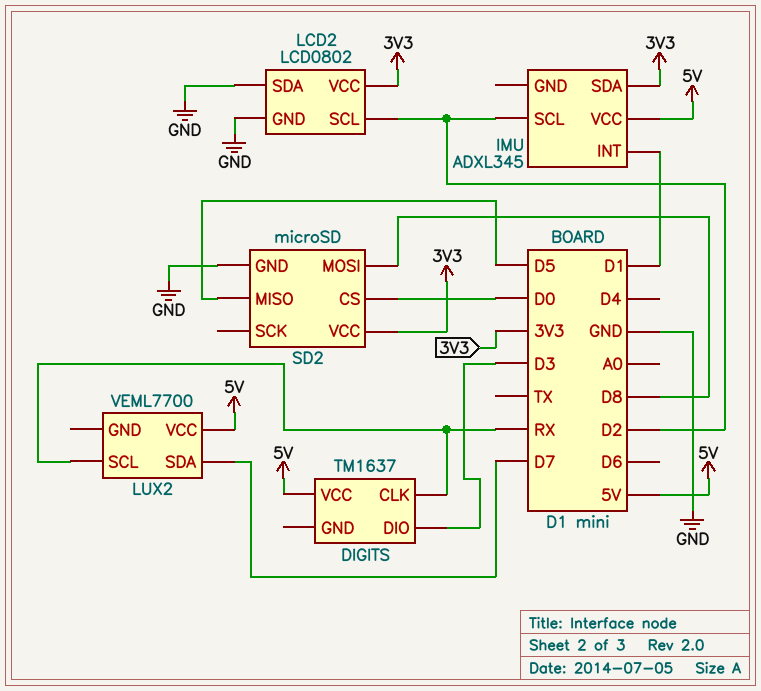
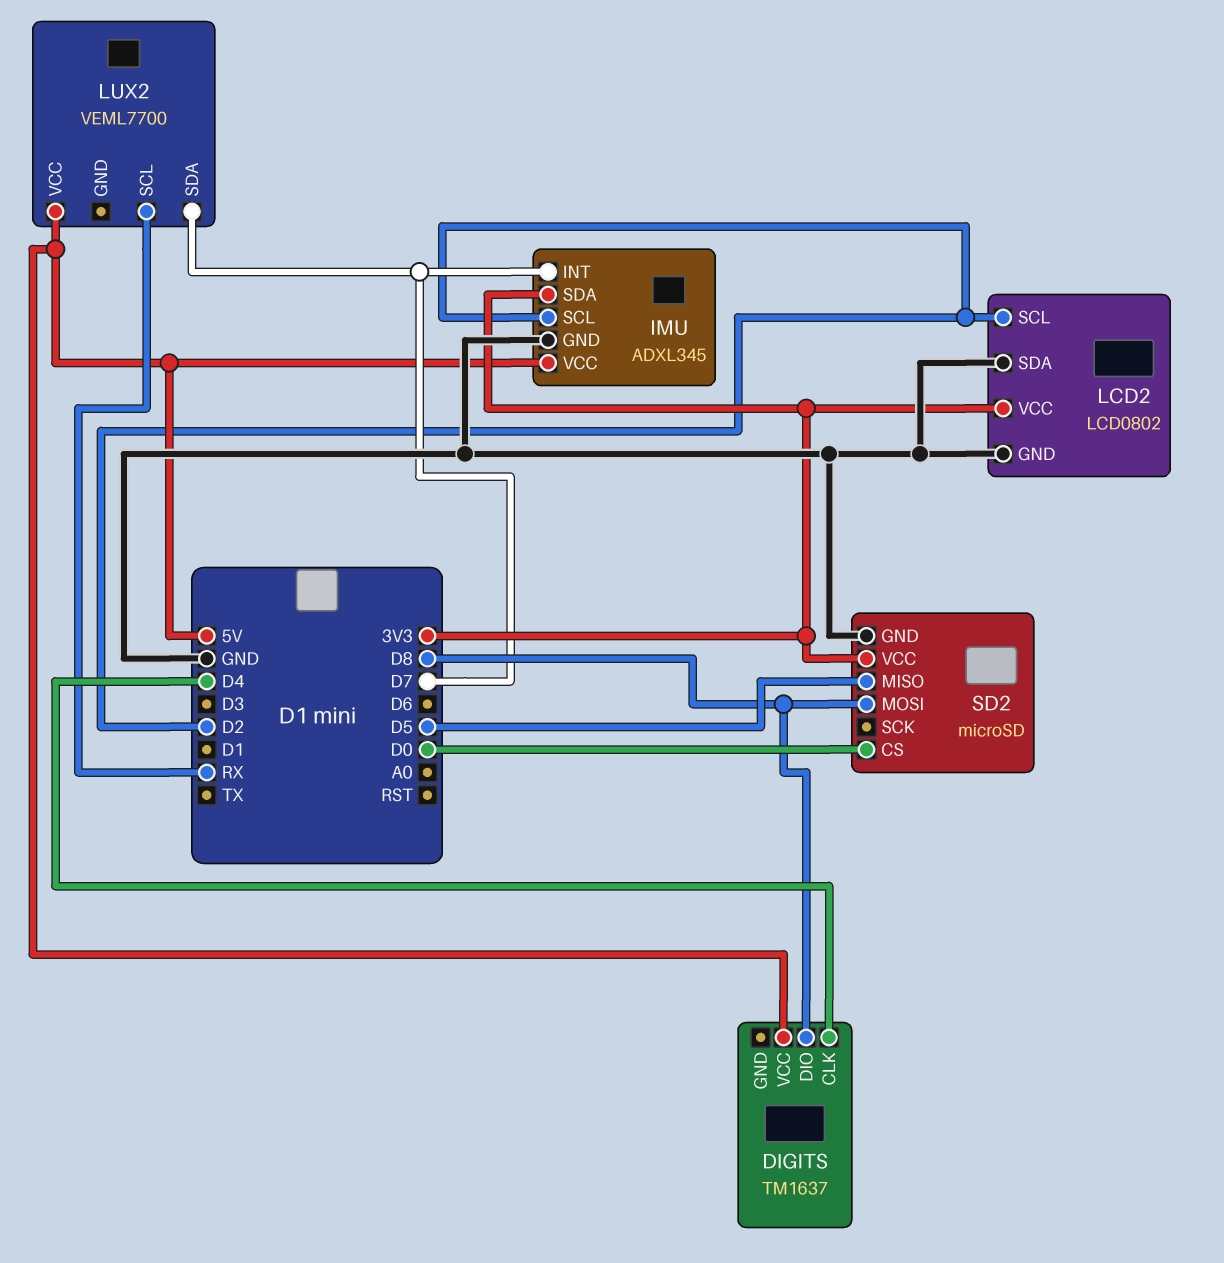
DIGITS pin CLK: RX -> D4
DIGITS pin DIO: D3 -> D8
IMU pin GND: none -> GND
IMU pin INT: D1 -> D7

